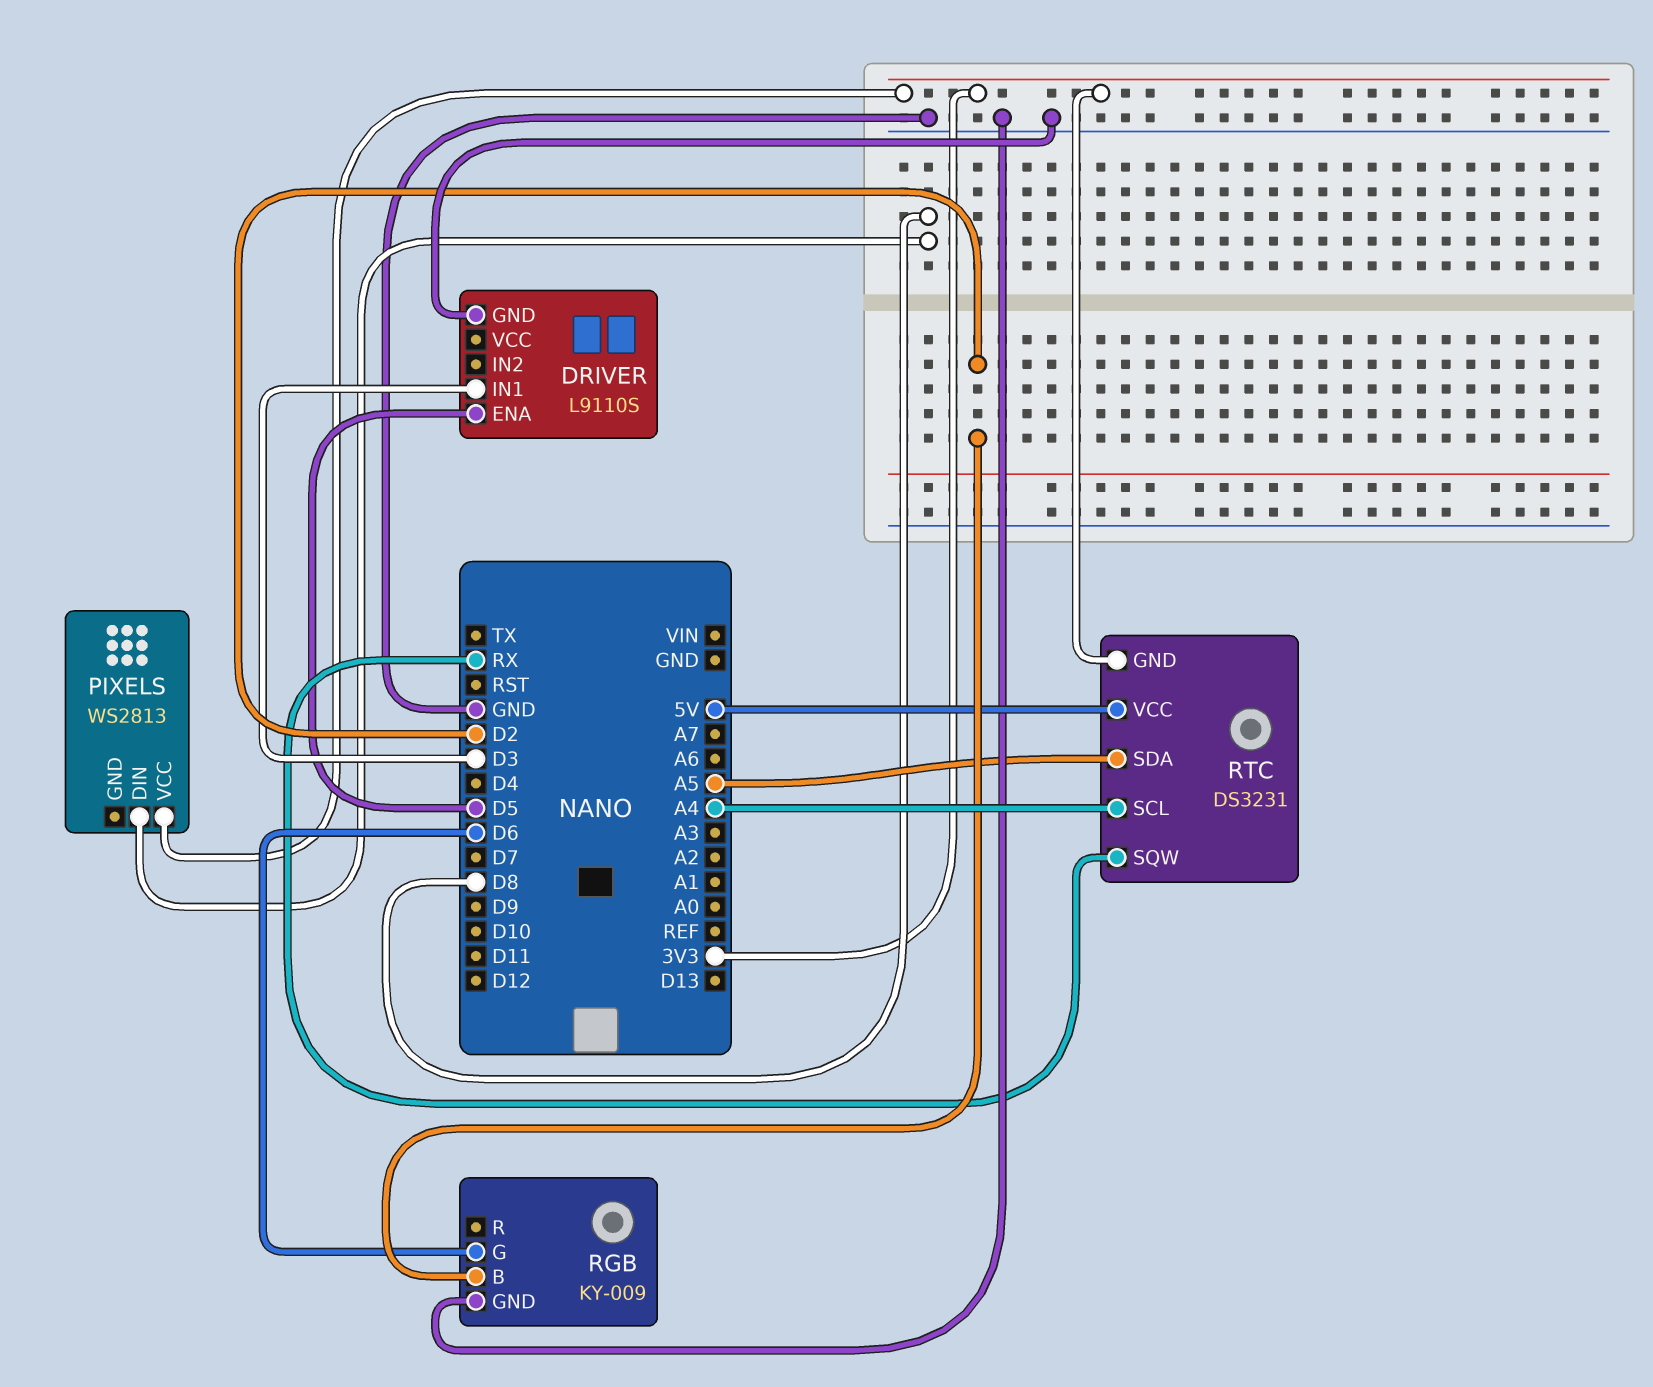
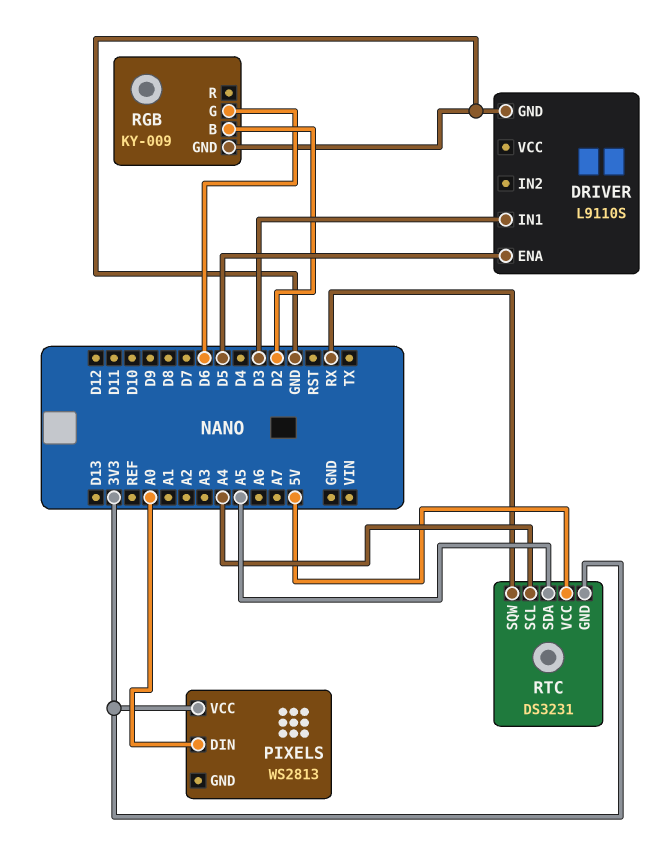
PIXELS pin DIN: D8 -> A0

